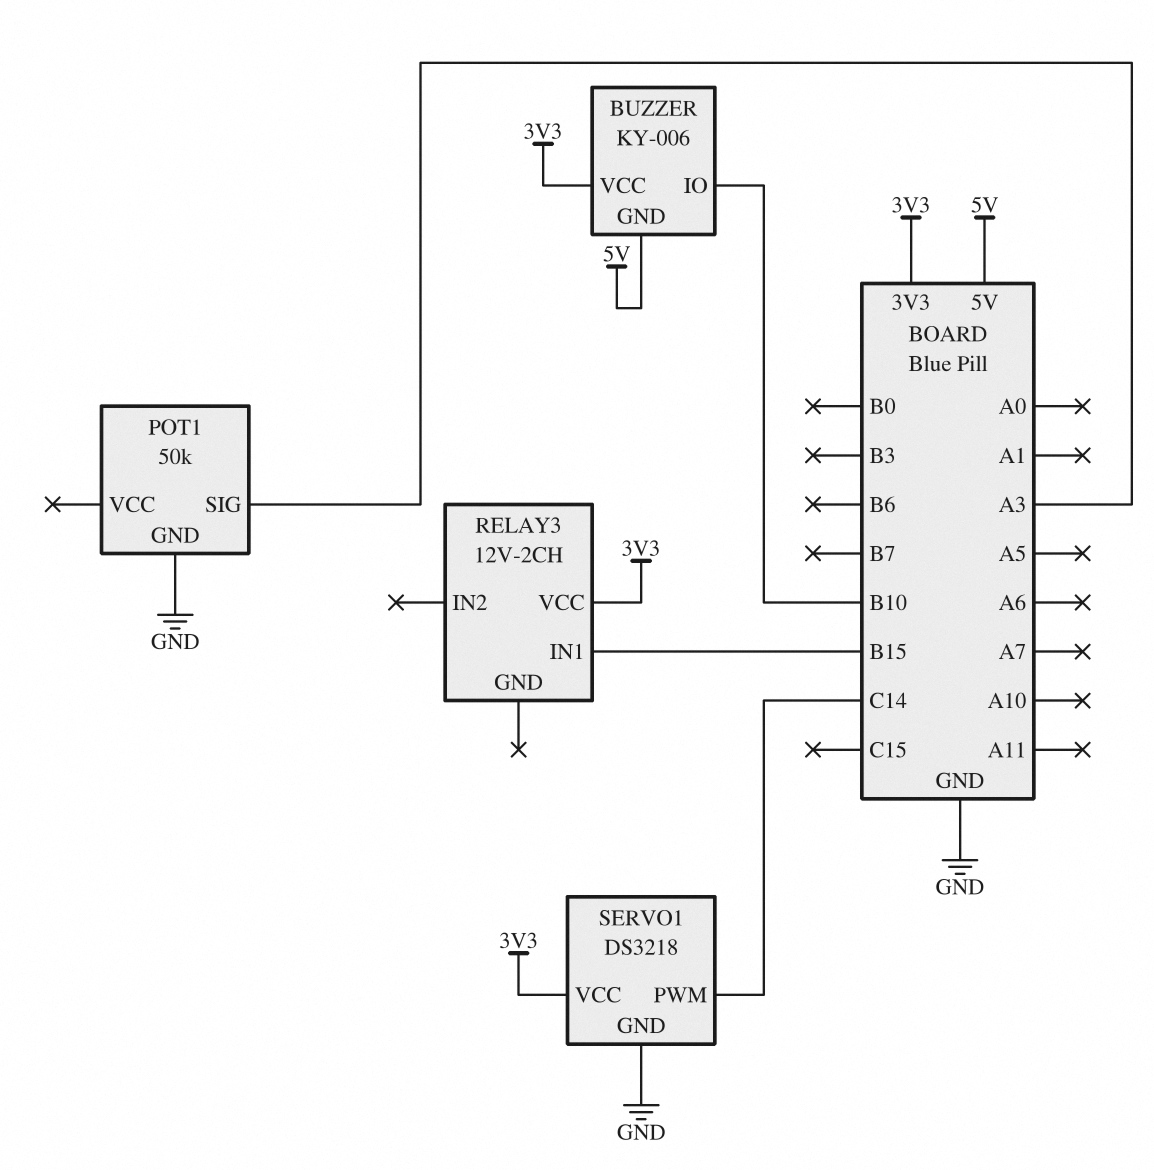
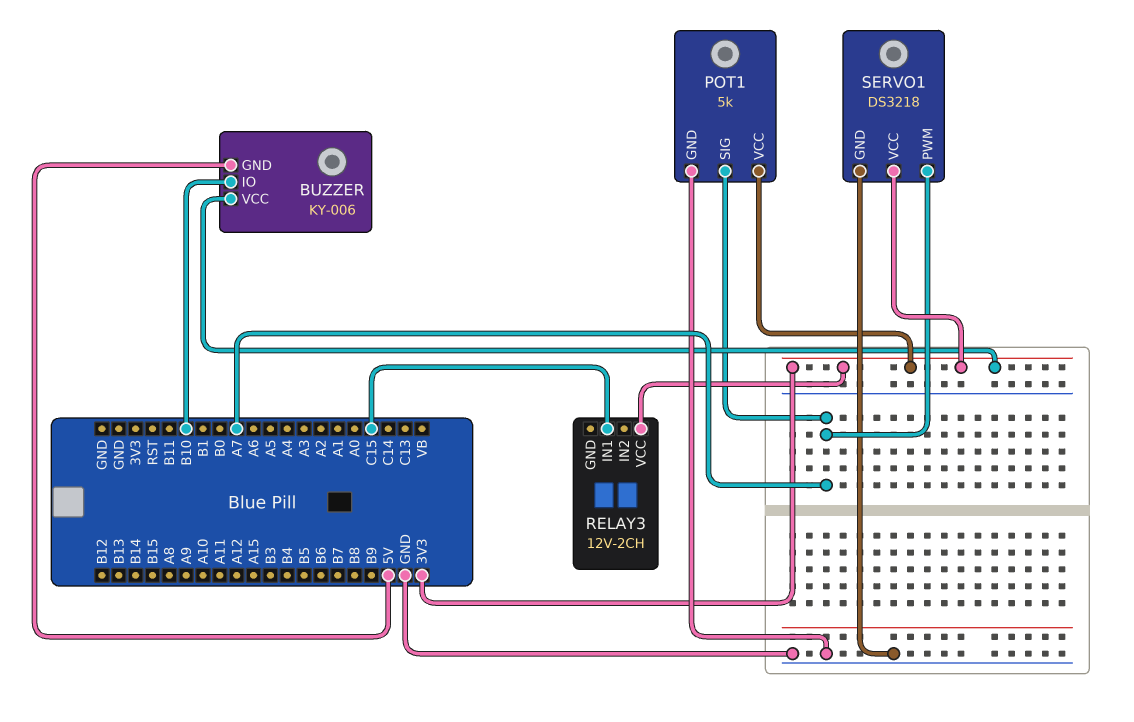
POT1: 50k -> 5k
POT1 pin SIG: A3 -> A7
POT1 pin VCC: none -> 3V3
RELAY3 pin IN1: B15 -> C15
SERVO1 pin PWM: C14 -> A7

